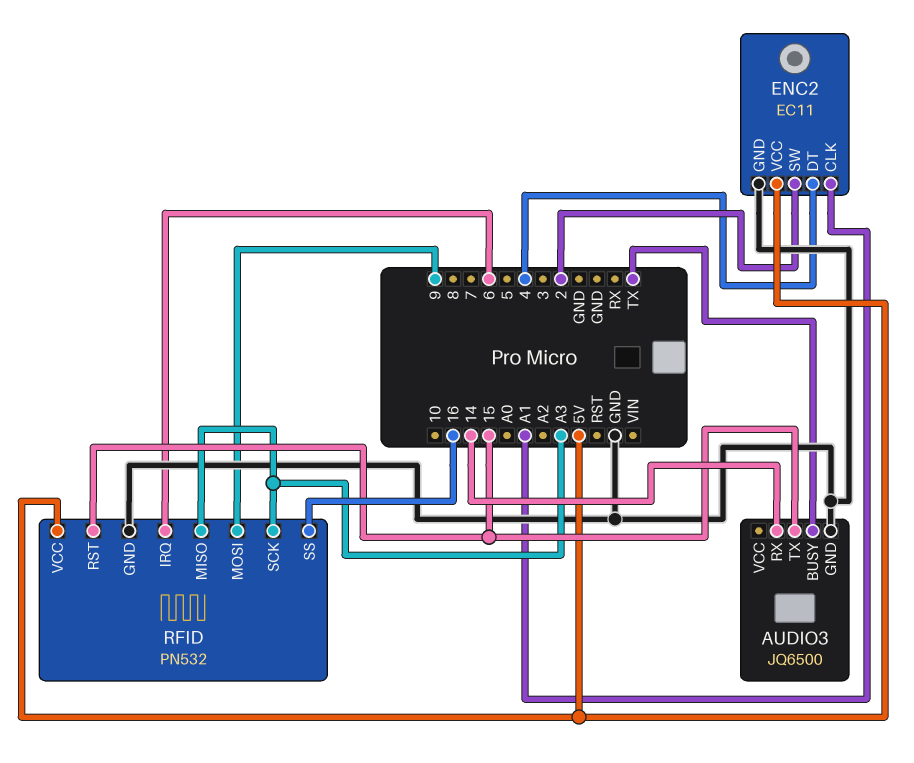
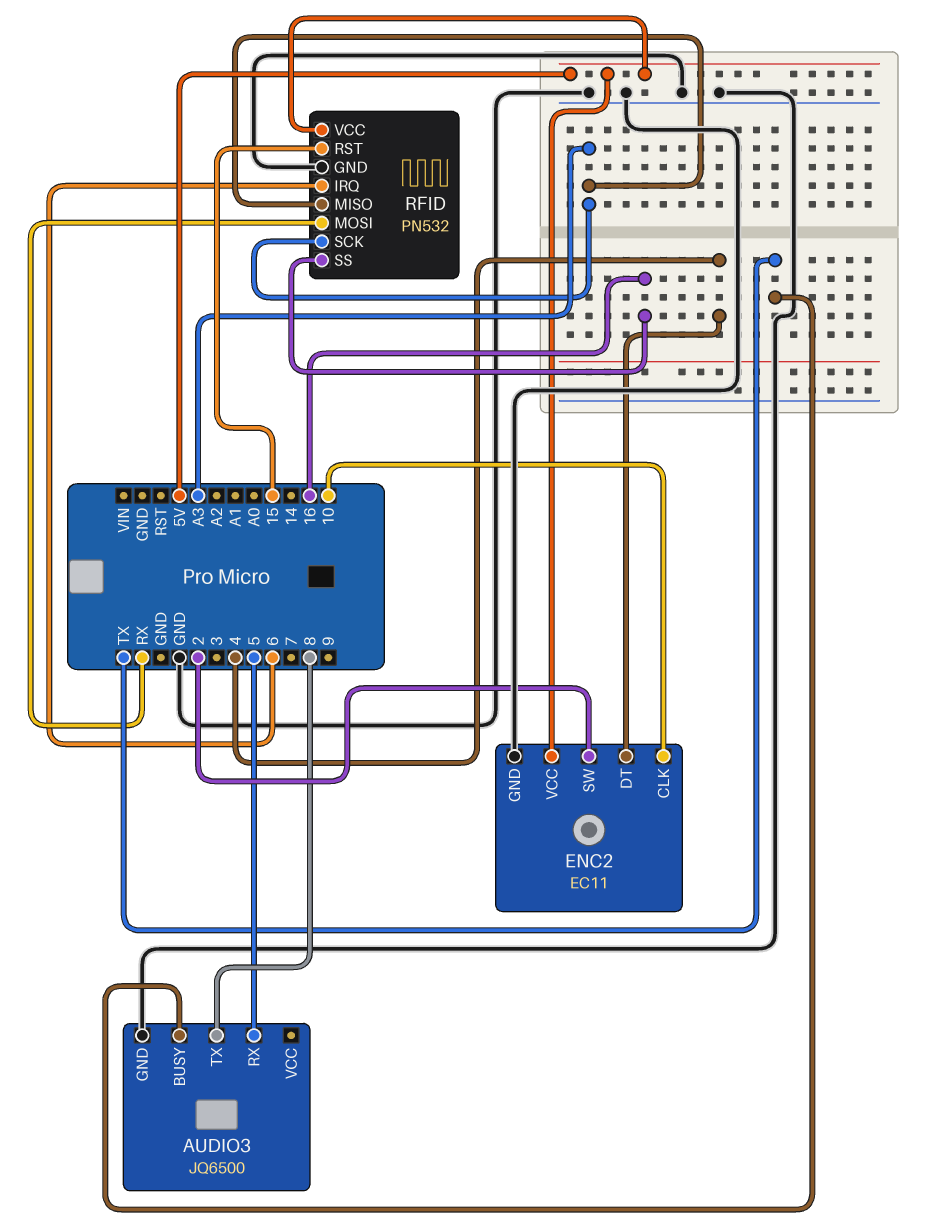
AUDIO3 pin RX: 14 -> 5
AUDIO3 pin TX: 15 -> 8
ENC2 pin CLK: A1 -> 10
RFID pin MOSI: 9 -> RX

